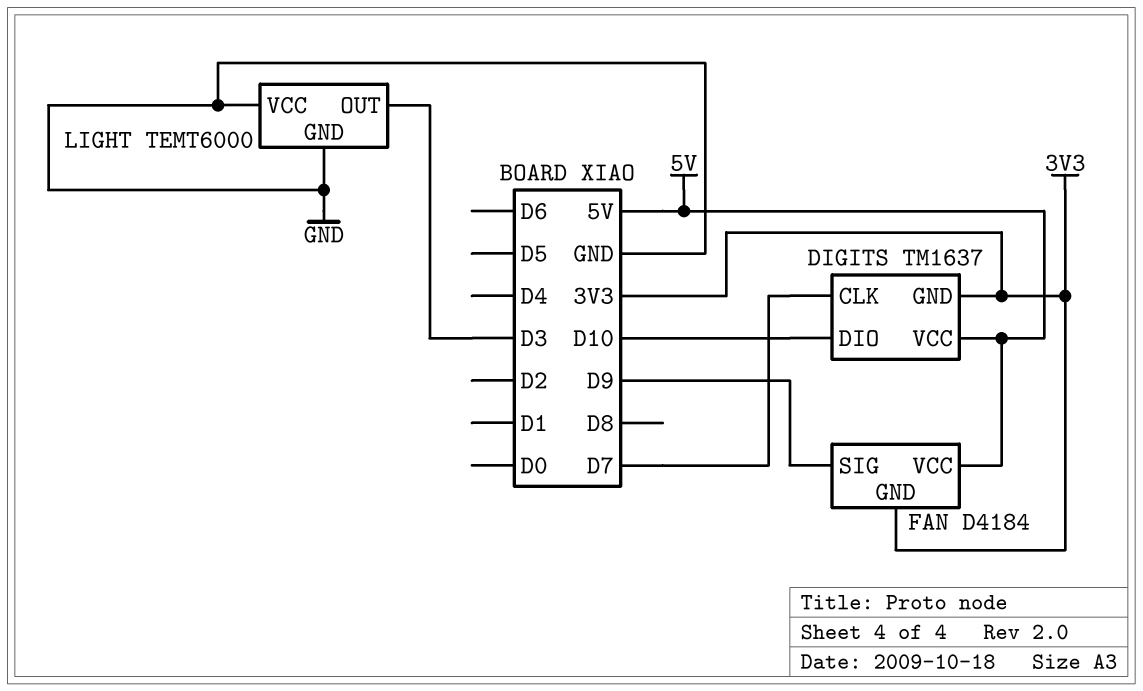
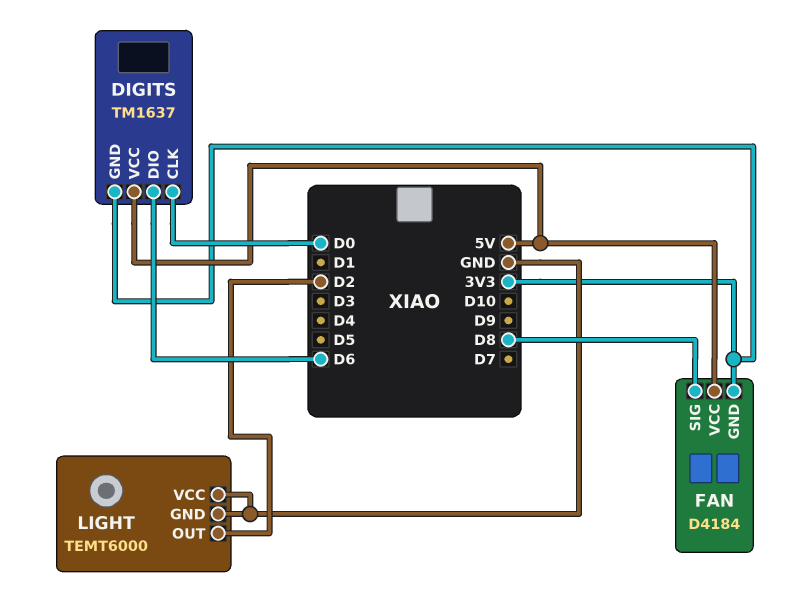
DIGITS pin CLK: D7 -> D0
DIGITS pin DIO: D10 -> D6
FAN pin SIG: D9 -> D8
LIGHT pin OUT: D3 -> D2

